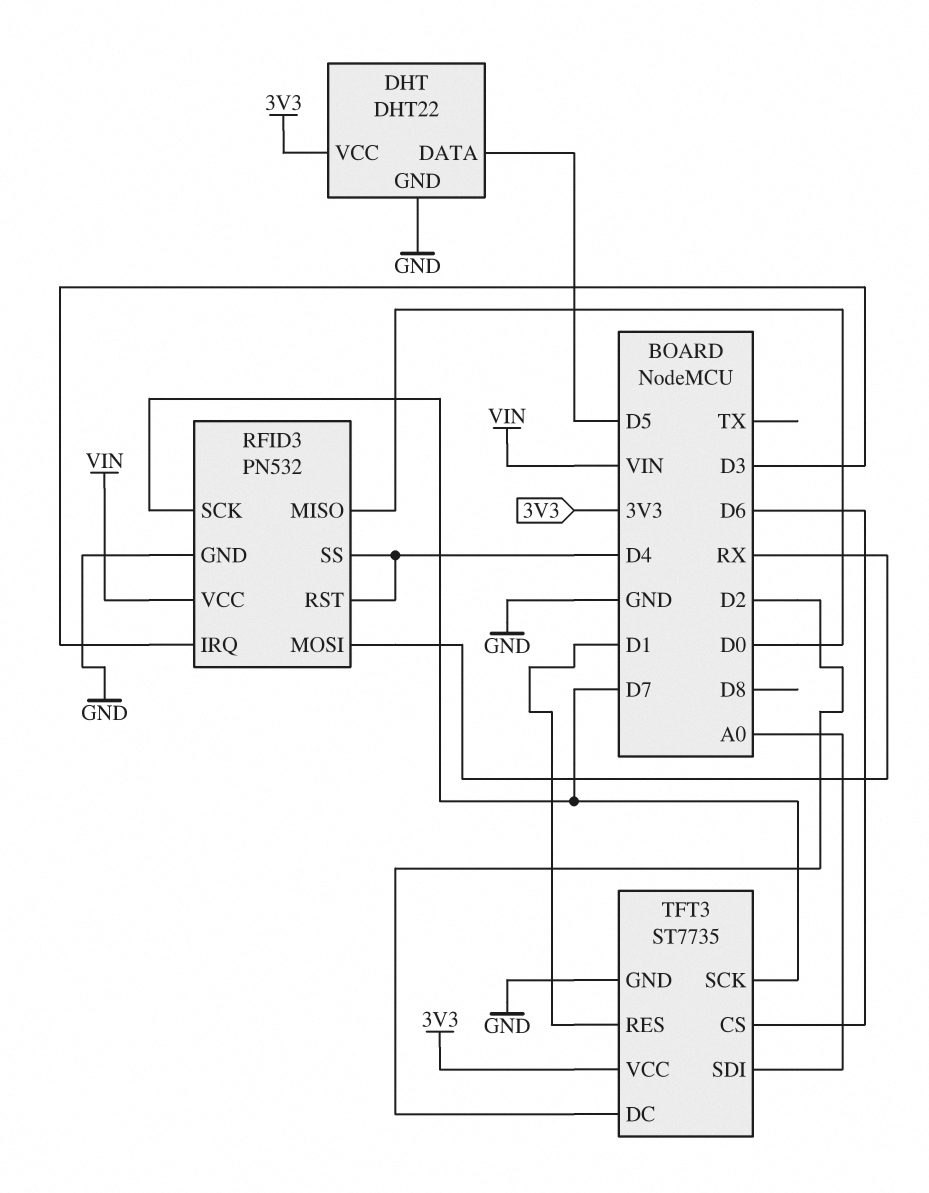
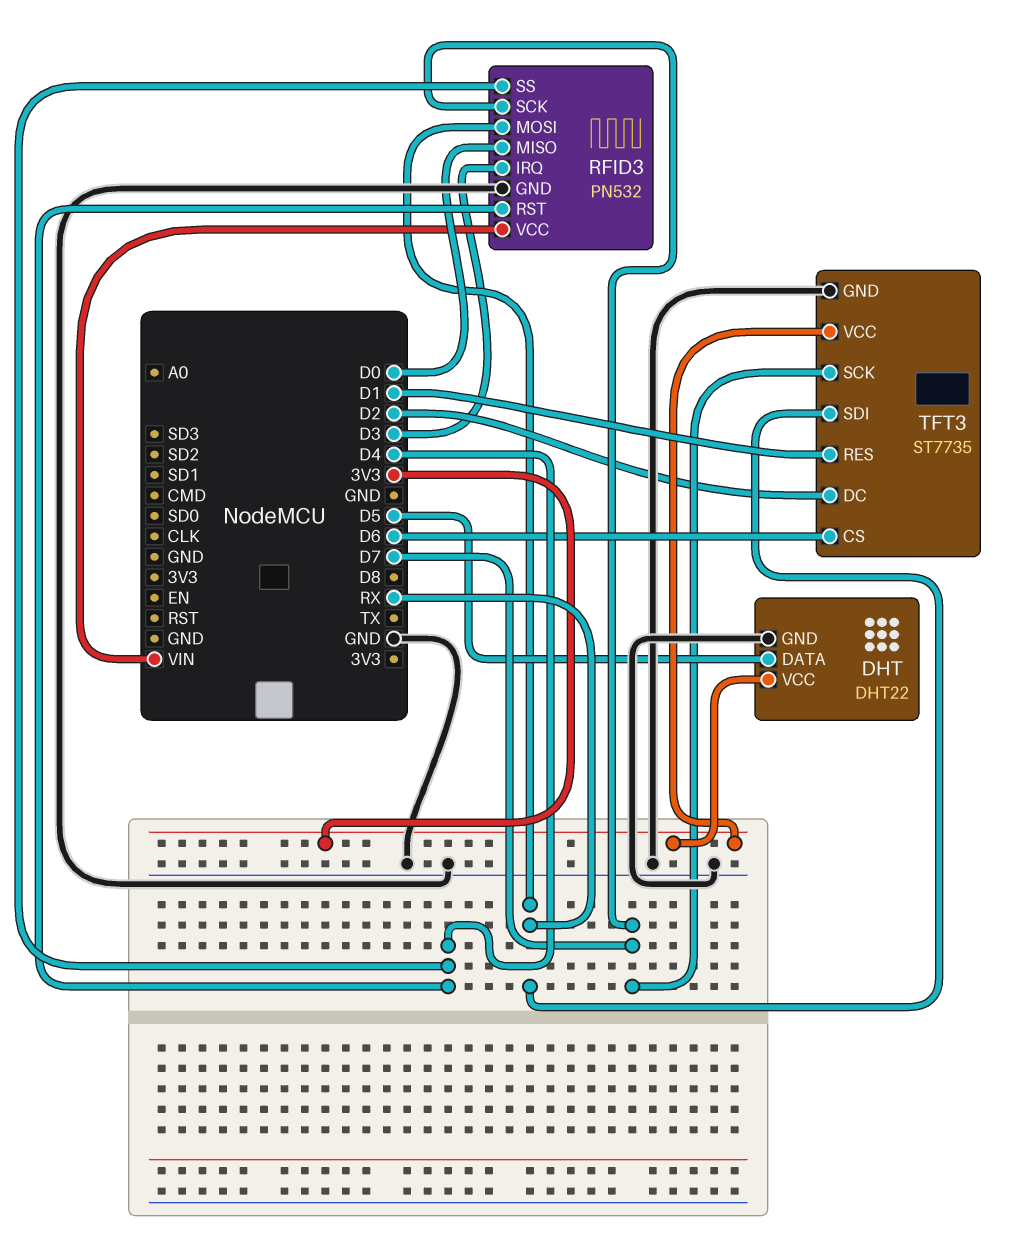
TFT3 pin SDI: A0 -> RX

